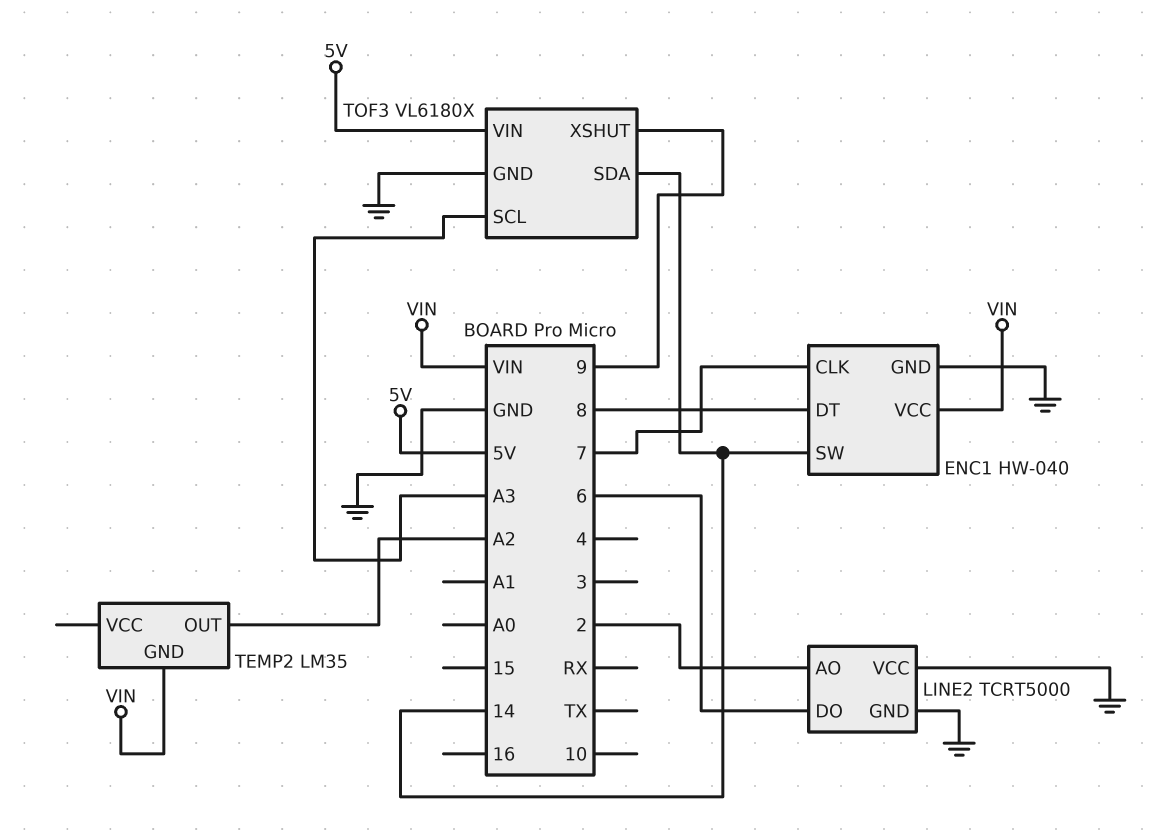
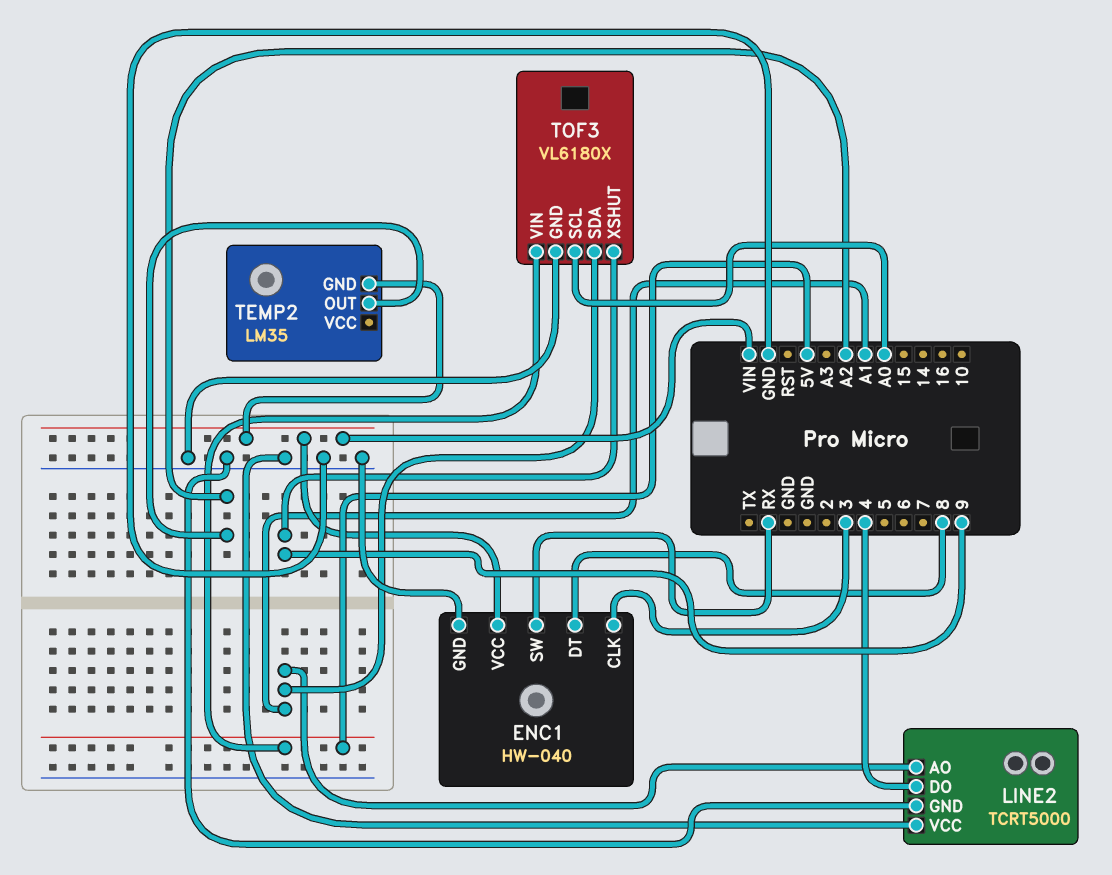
ENC1 pin CLK: 7 -> 3
ENC1 pin SW: 14 -> RX
LINE2 pin AO: 2 -> A1
LINE2 pin DO: 6 -> 4
TOF3 pin SCL: A3 -> A0
TOF3 pin SDA: 14 -> A1

